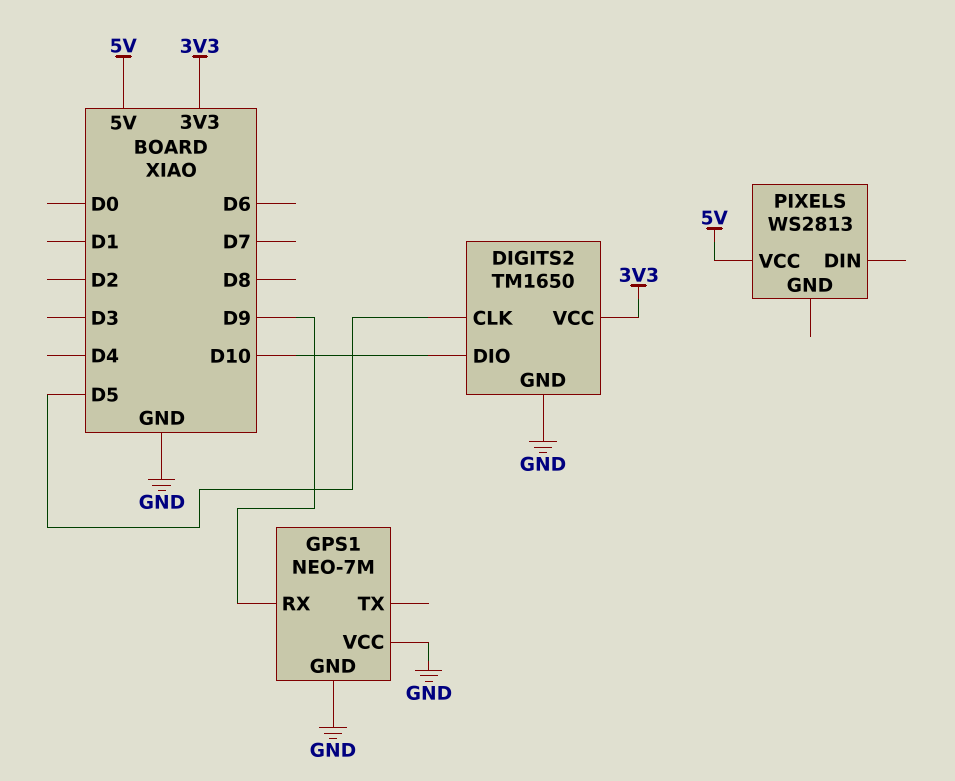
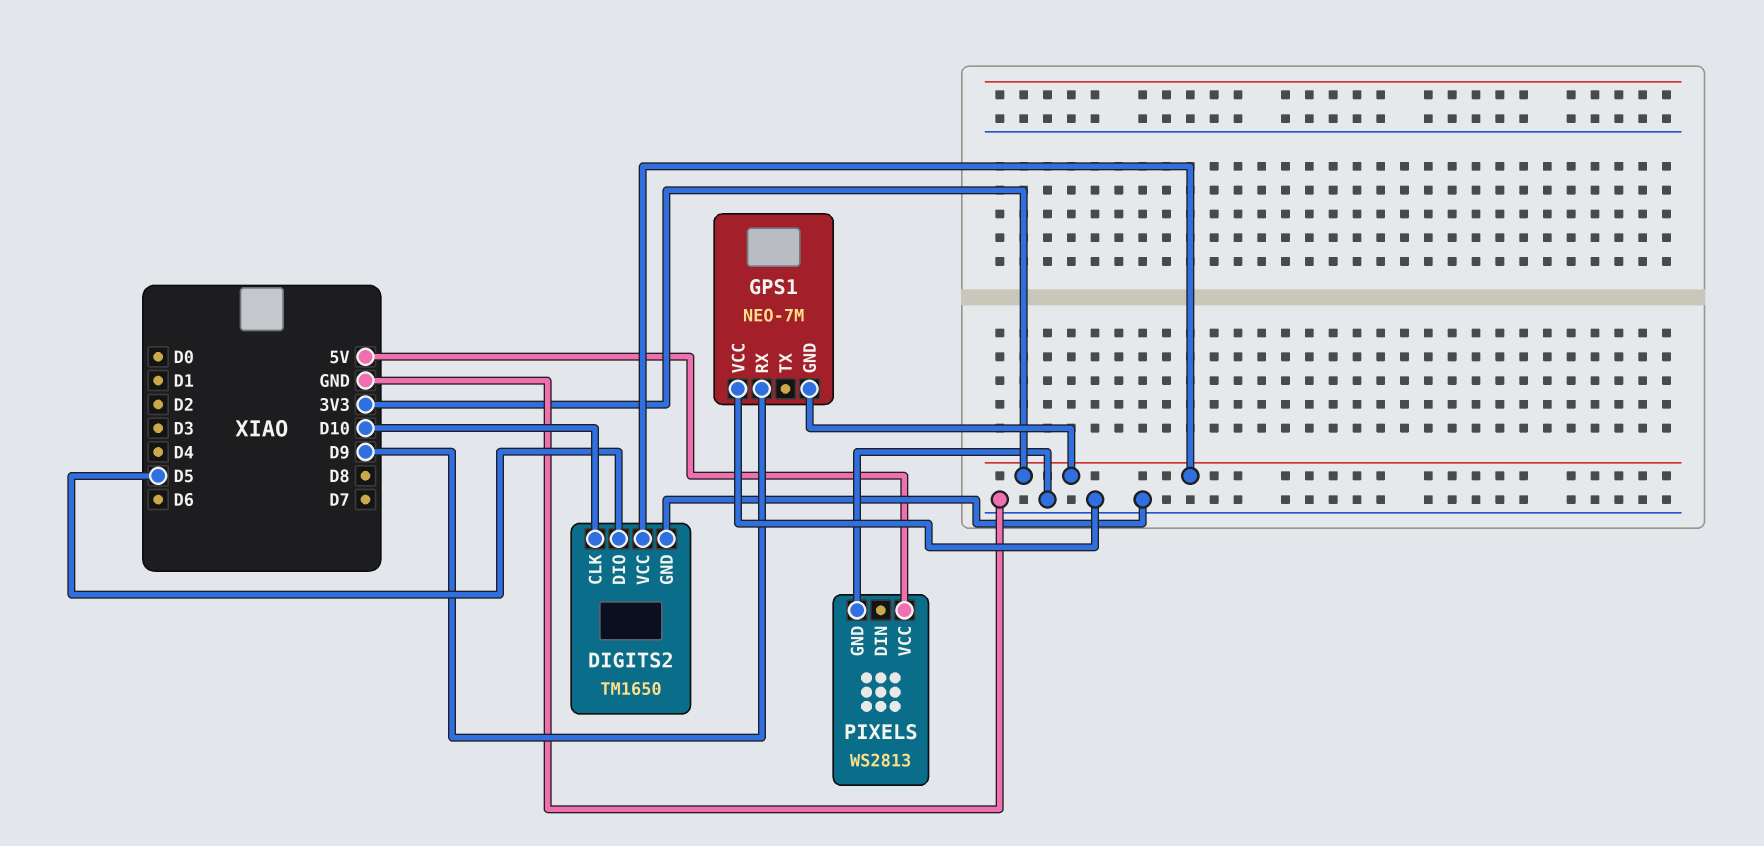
DIGITS2 pin CLK: D5 -> D10
DIGITS2 pin DIO: D10 -> D5
GPS1 pin GND: GND -> 3V3
PIXELS pin GND: none -> GND

